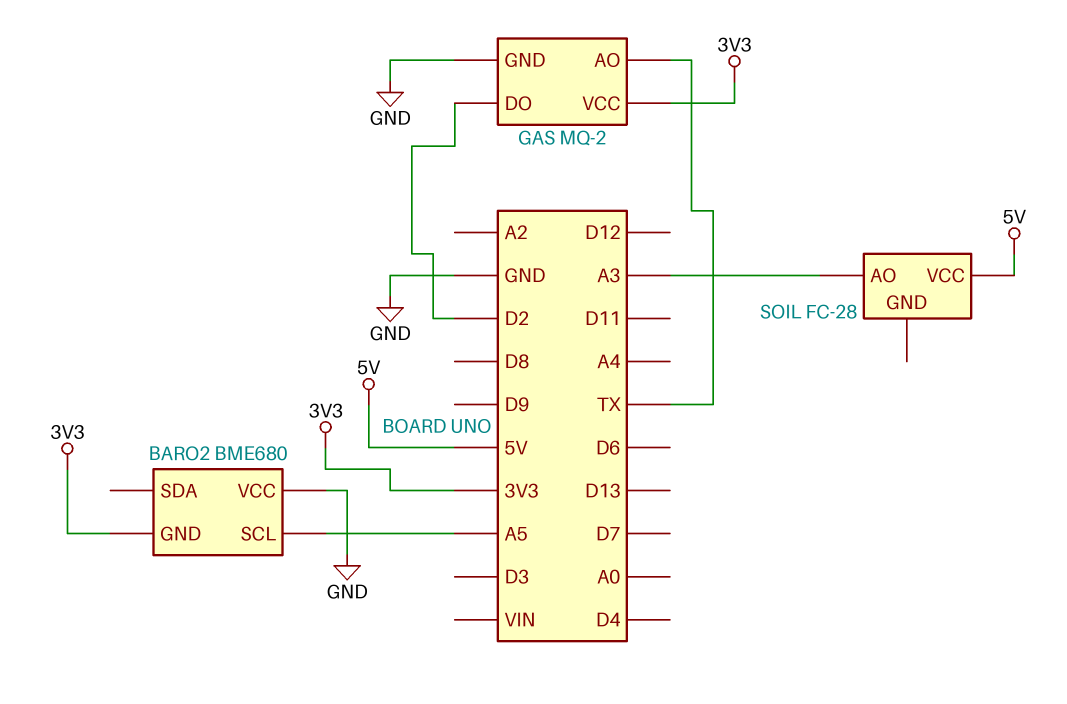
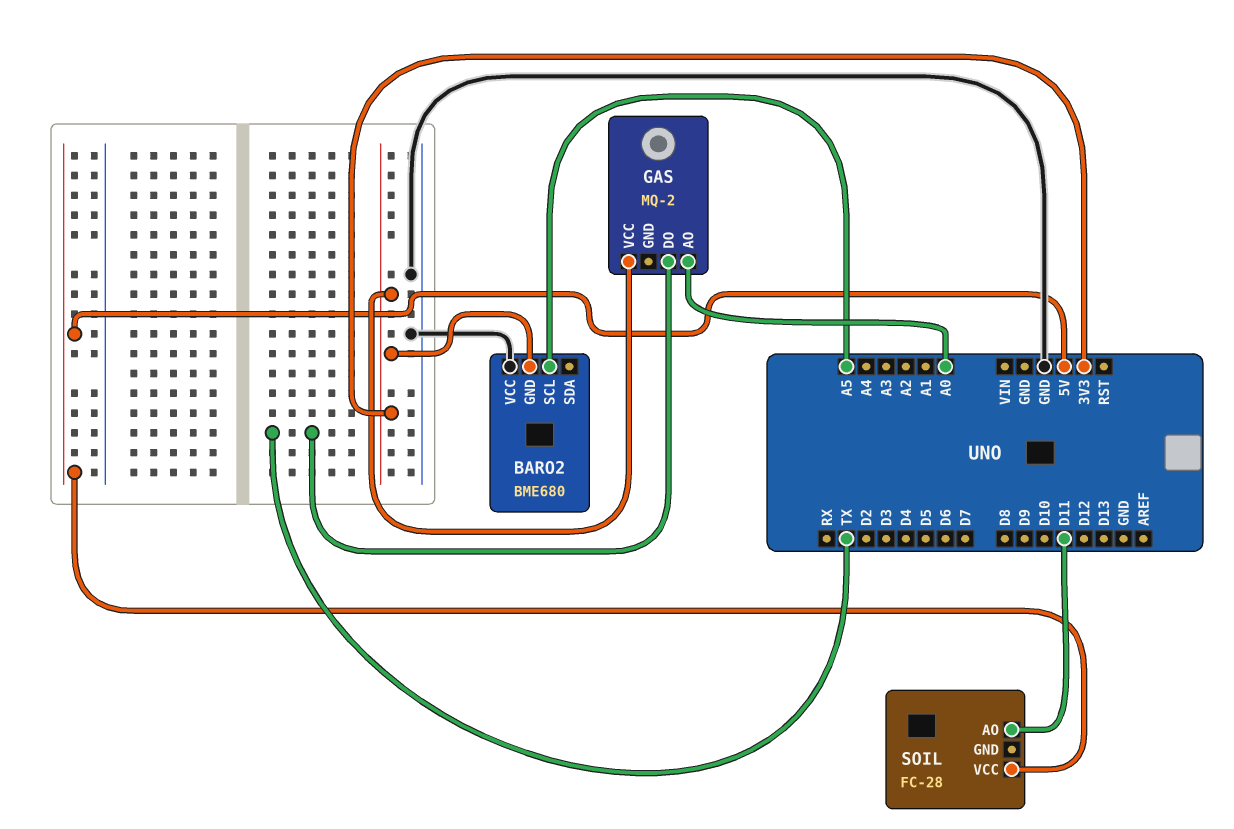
GAS pin AO: TX -> A0
GAS pin DO: D2 -> TX
GAS pin GND: GND -> none
SOIL pin AO: A3 -> D11

